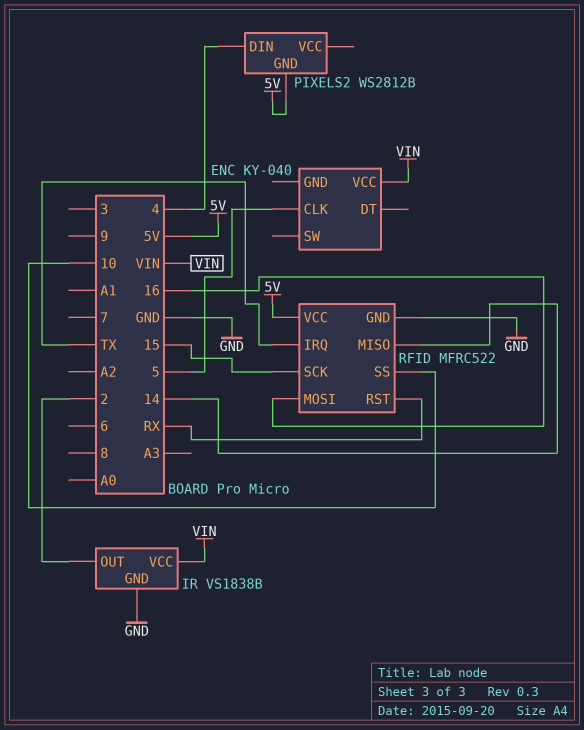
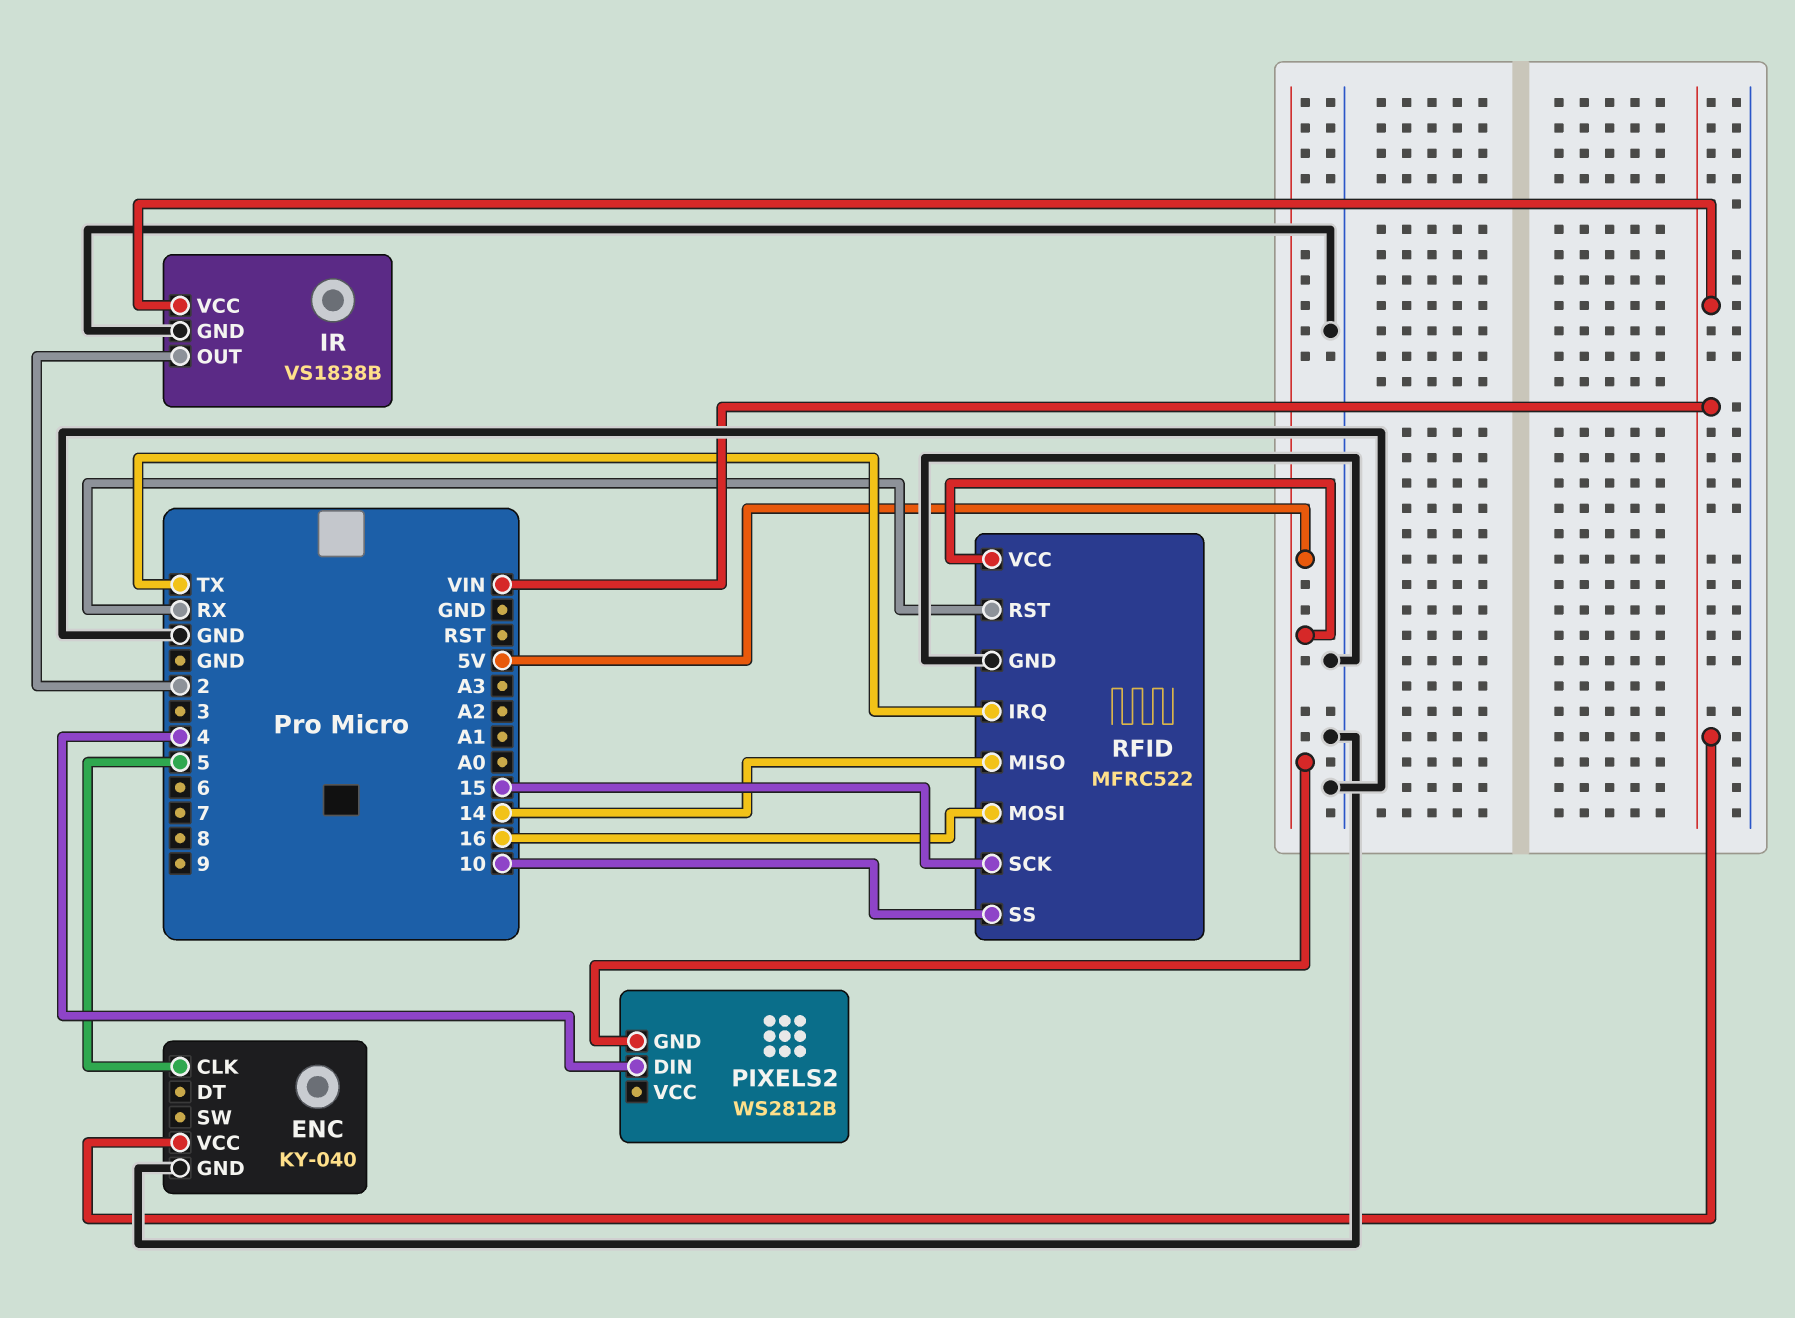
ENC pin GND: none -> GND

